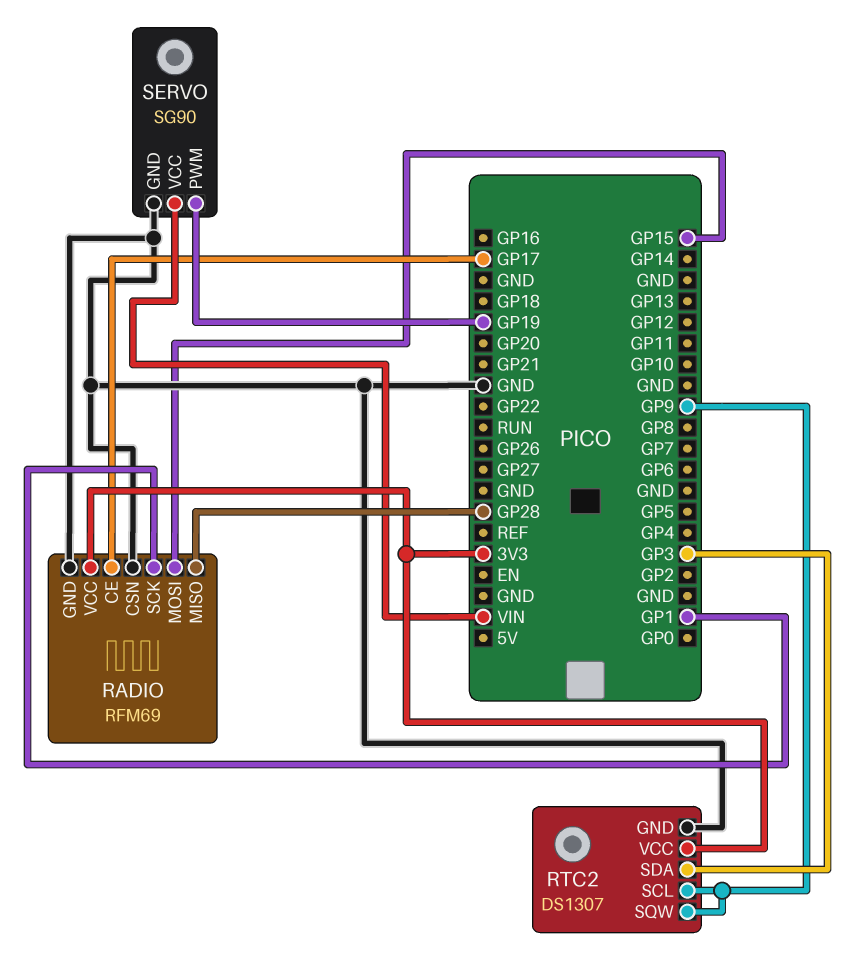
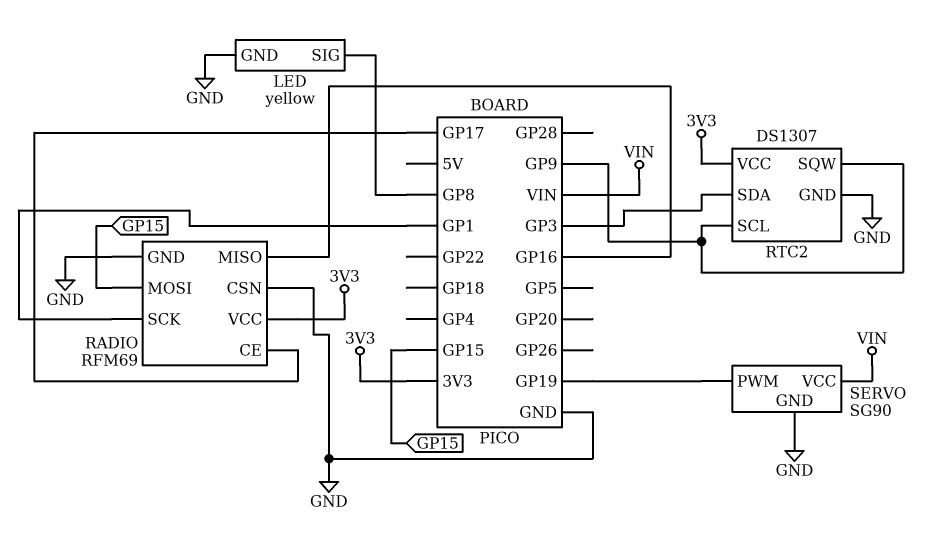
LED: none -> yellow
LED pin GND: none -> GND
LED pin SIG: none -> GP8
RADIO pin MISO: GP28 -> GP16

